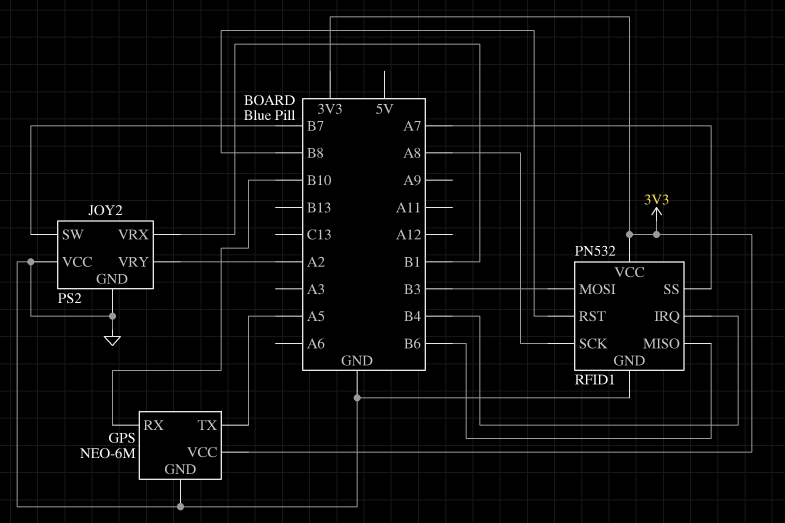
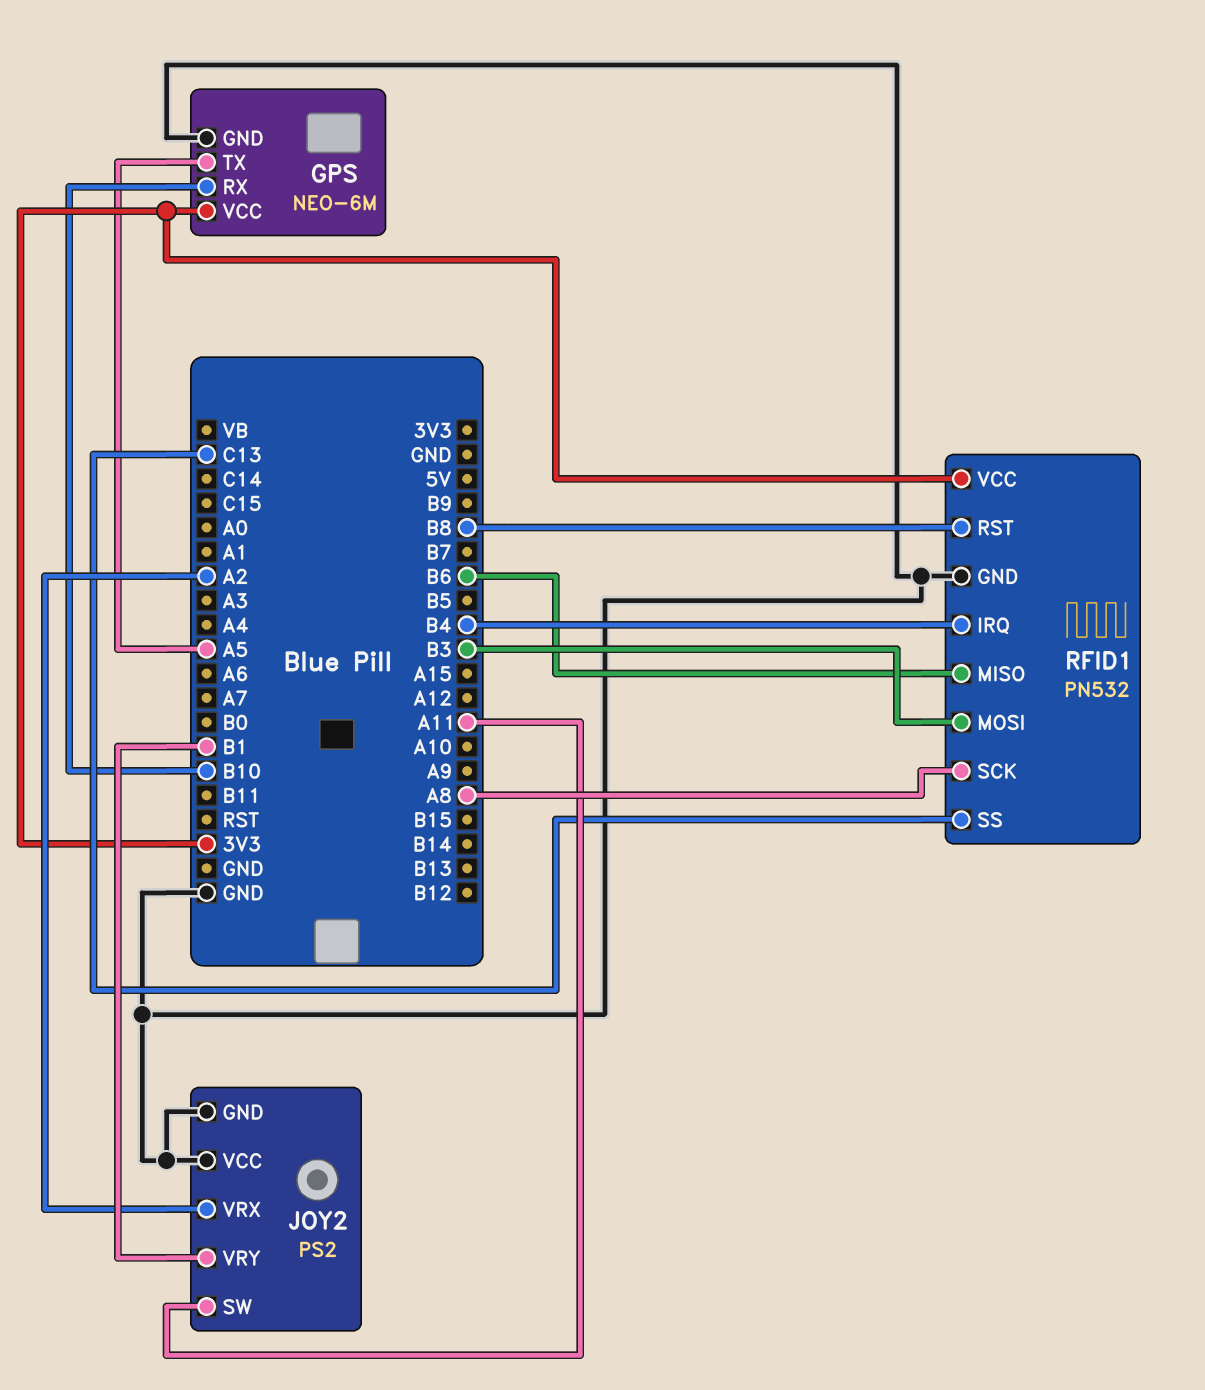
JOY2 pin SW: B7 -> A11
JOY2 pin VRX: B1 -> A2
JOY2 pin VRY: A2 -> B1
RFID1 pin SS: A7 -> C13

